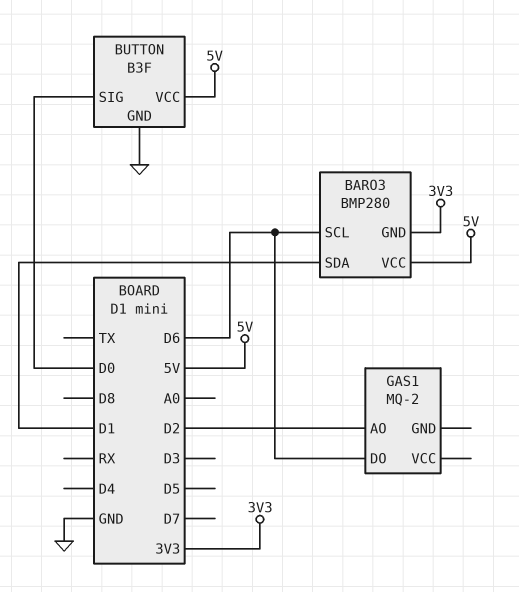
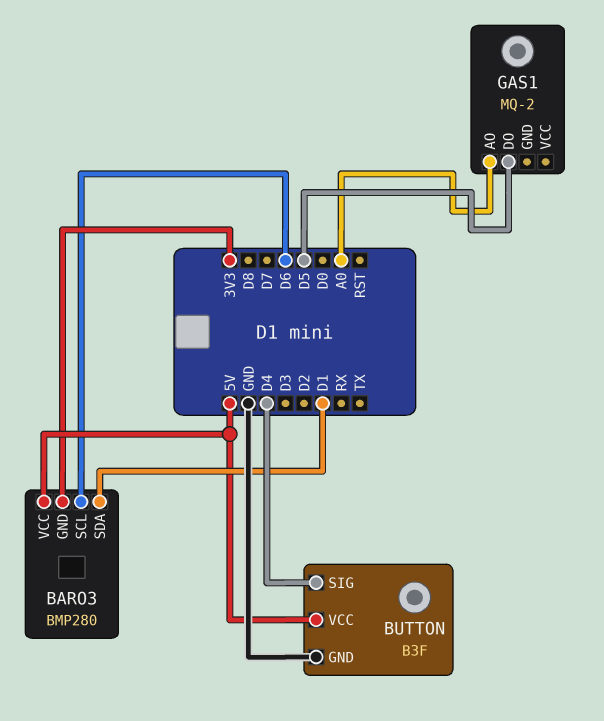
BUTTON pin SIG: D0 -> D4
GAS1 pin AO: D2 -> A0
GAS1 pin DO: D6 -> D5

